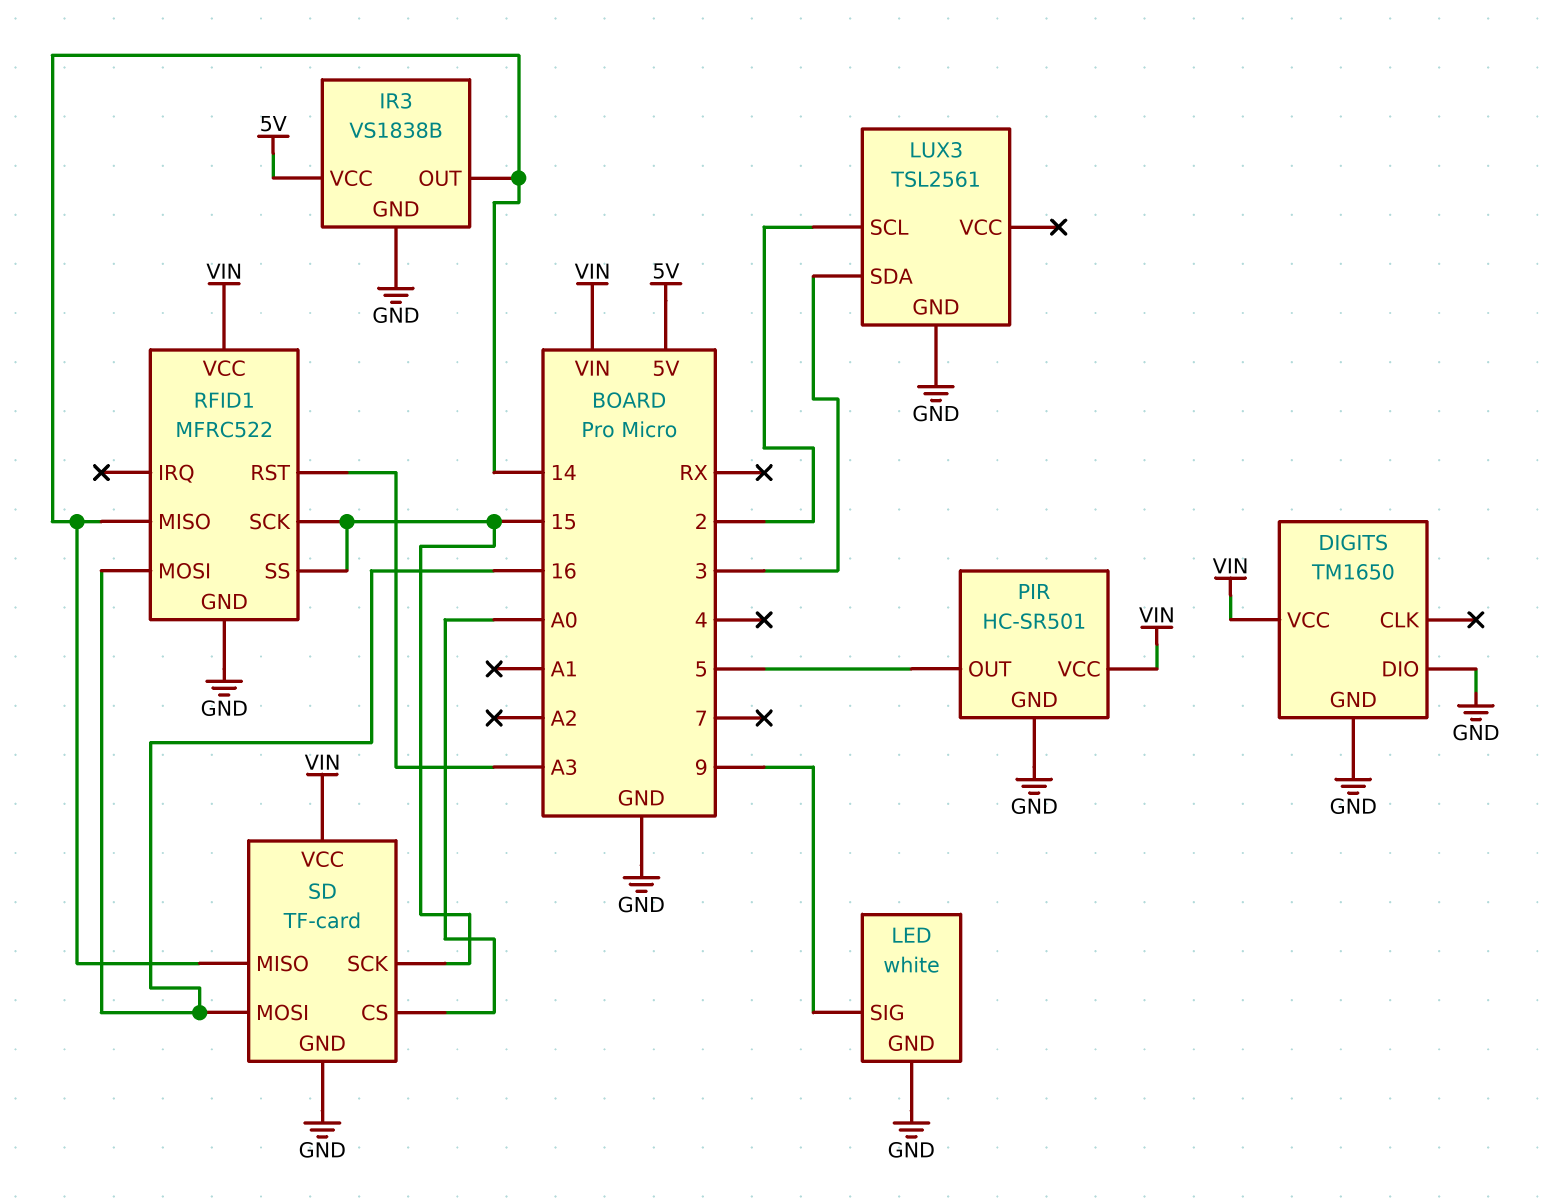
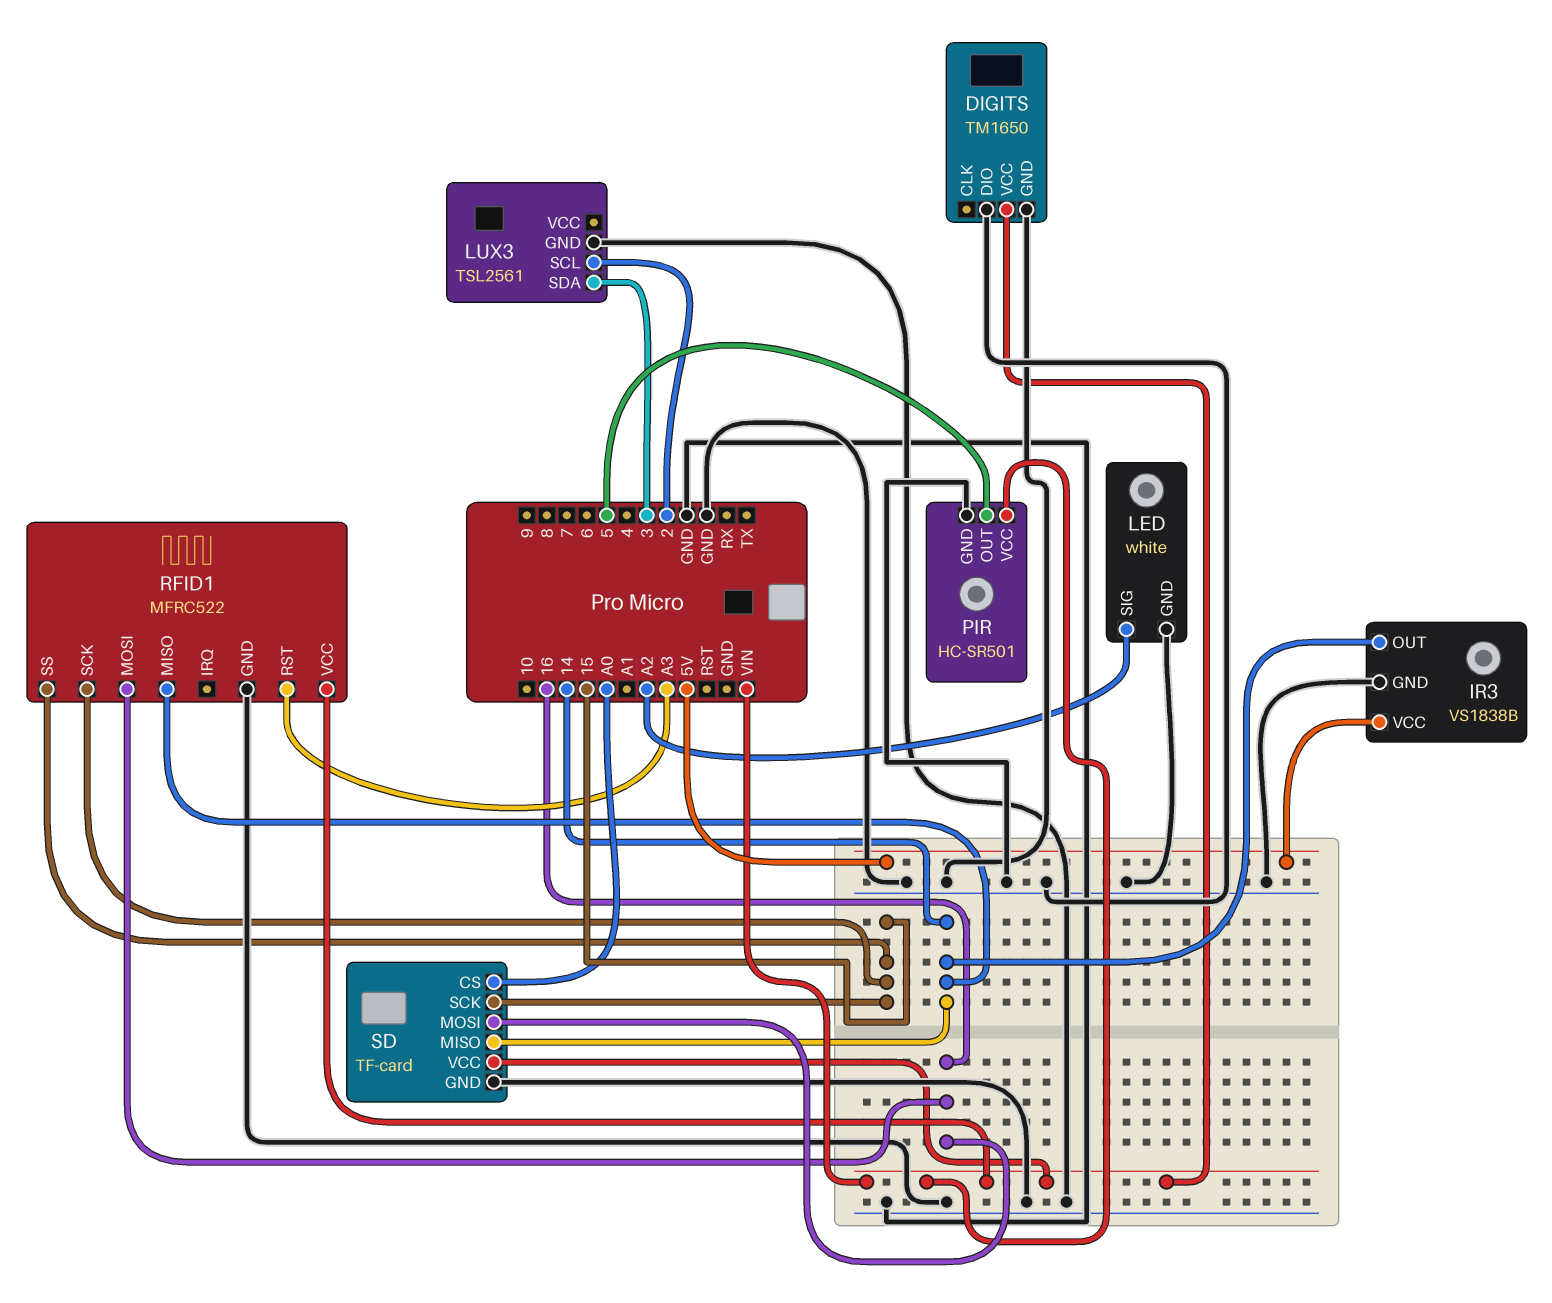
LED pin SIG: 9 -> A2

